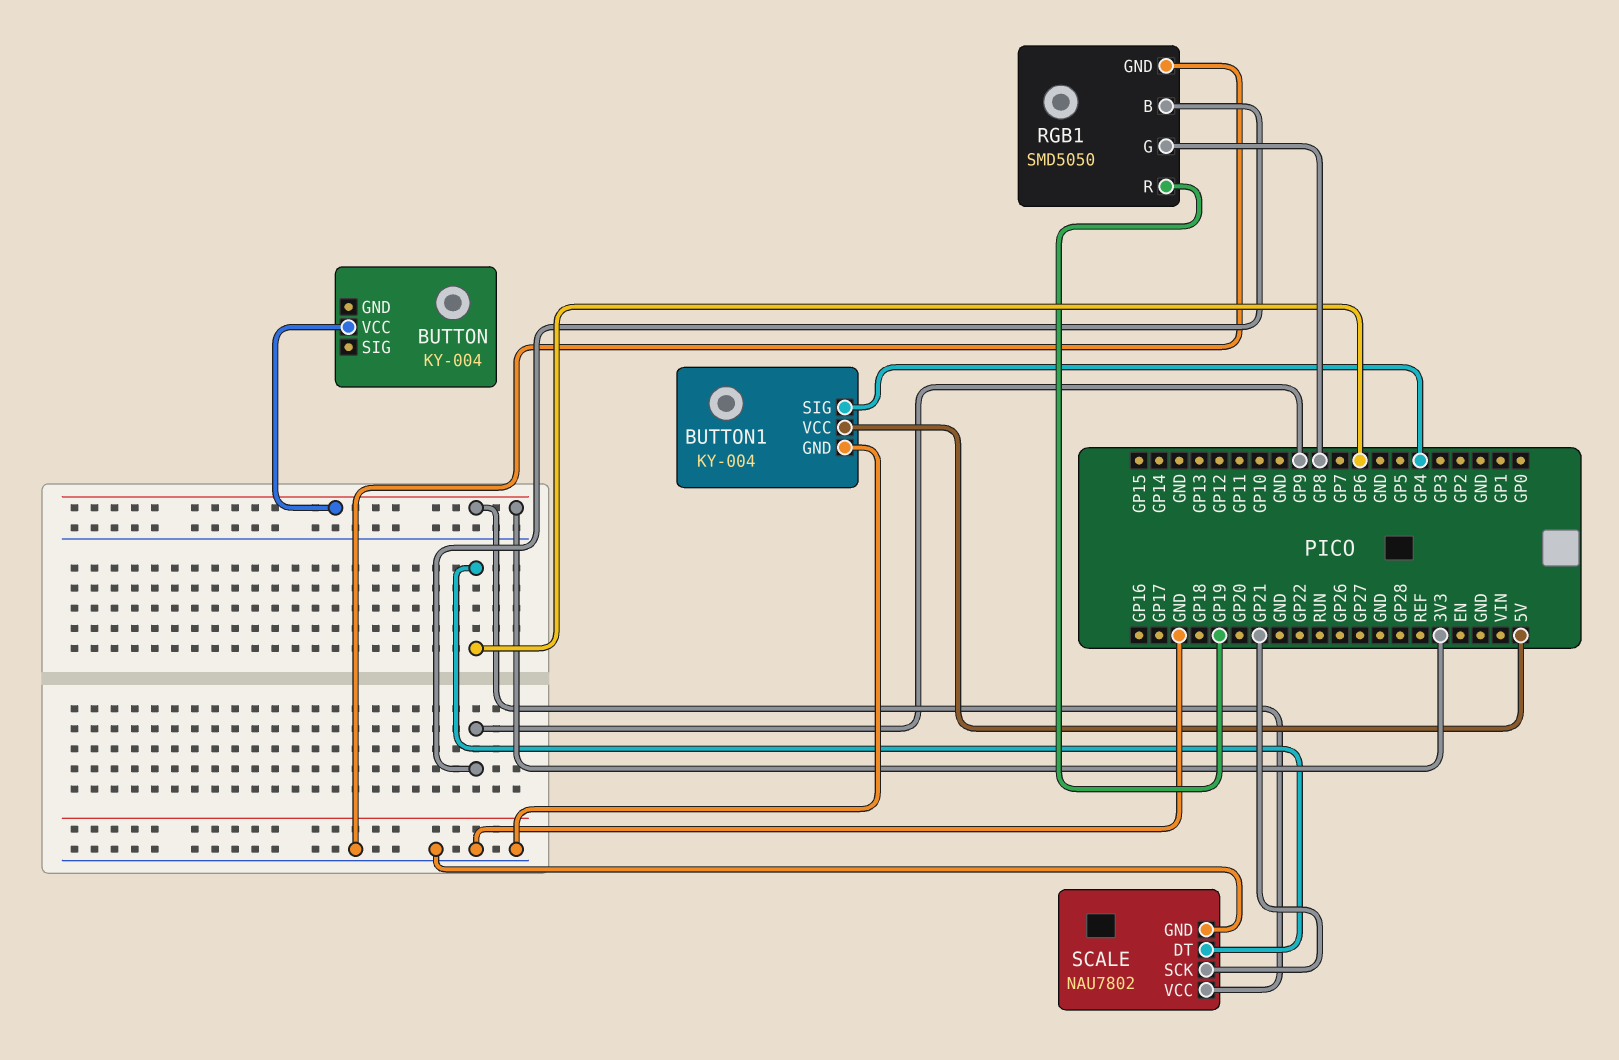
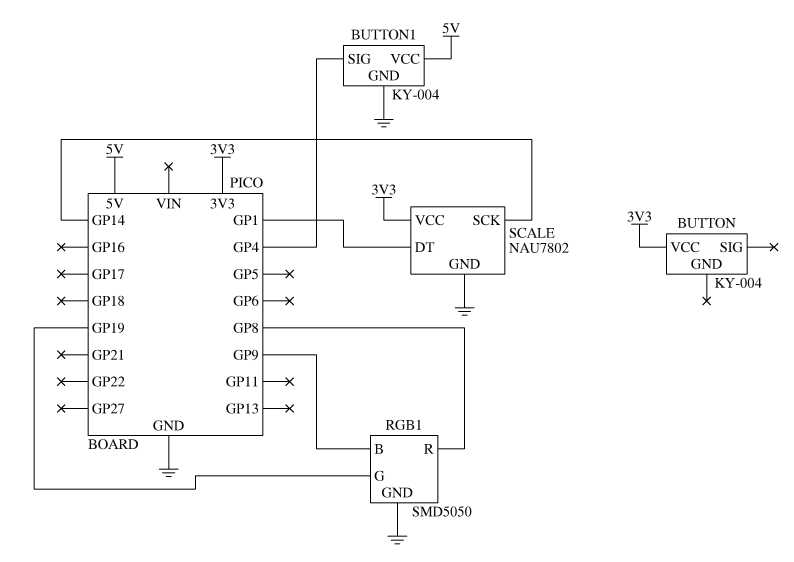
RGB1 pin G: GP8 -> GP19
RGB1 pin R: GP19 -> GP8
SCALE pin DT: GP6 -> GP1
SCALE pin SCK: GP21 -> GP14

